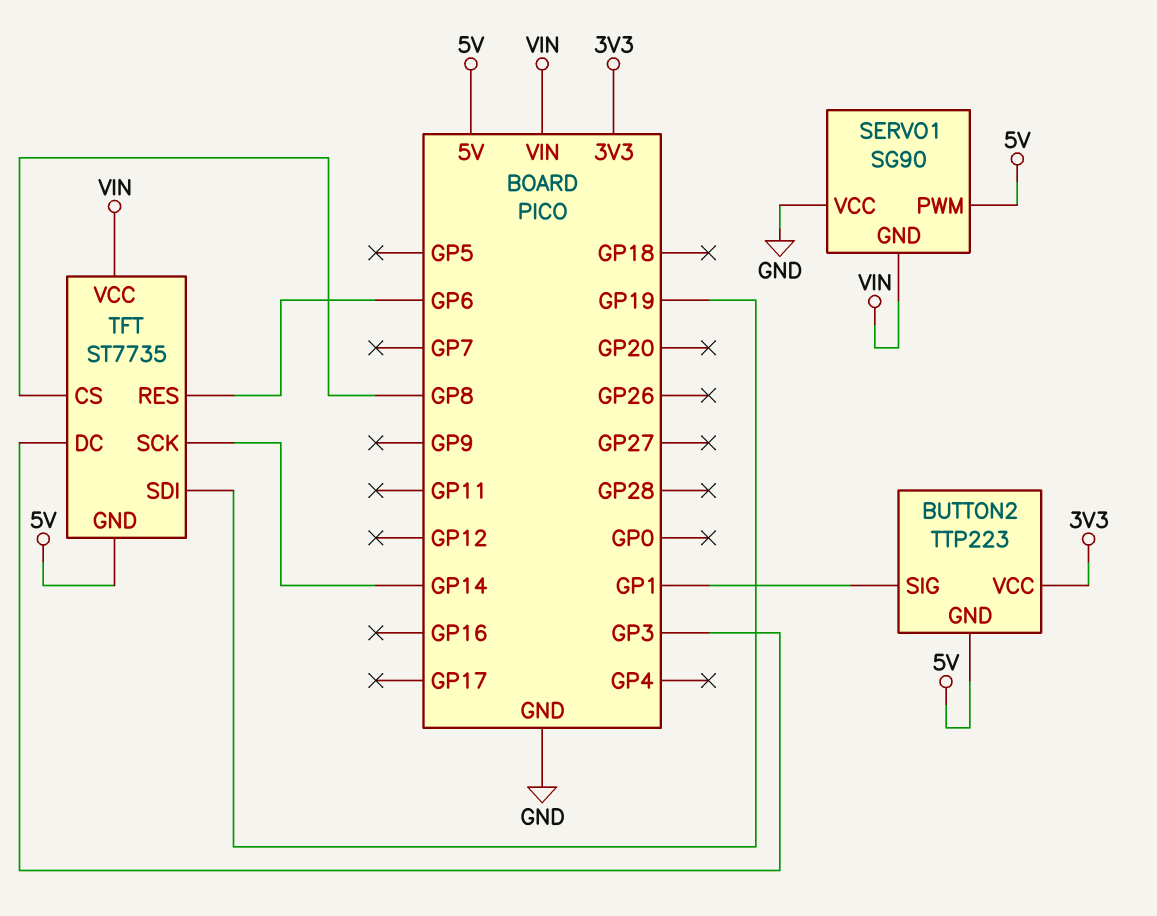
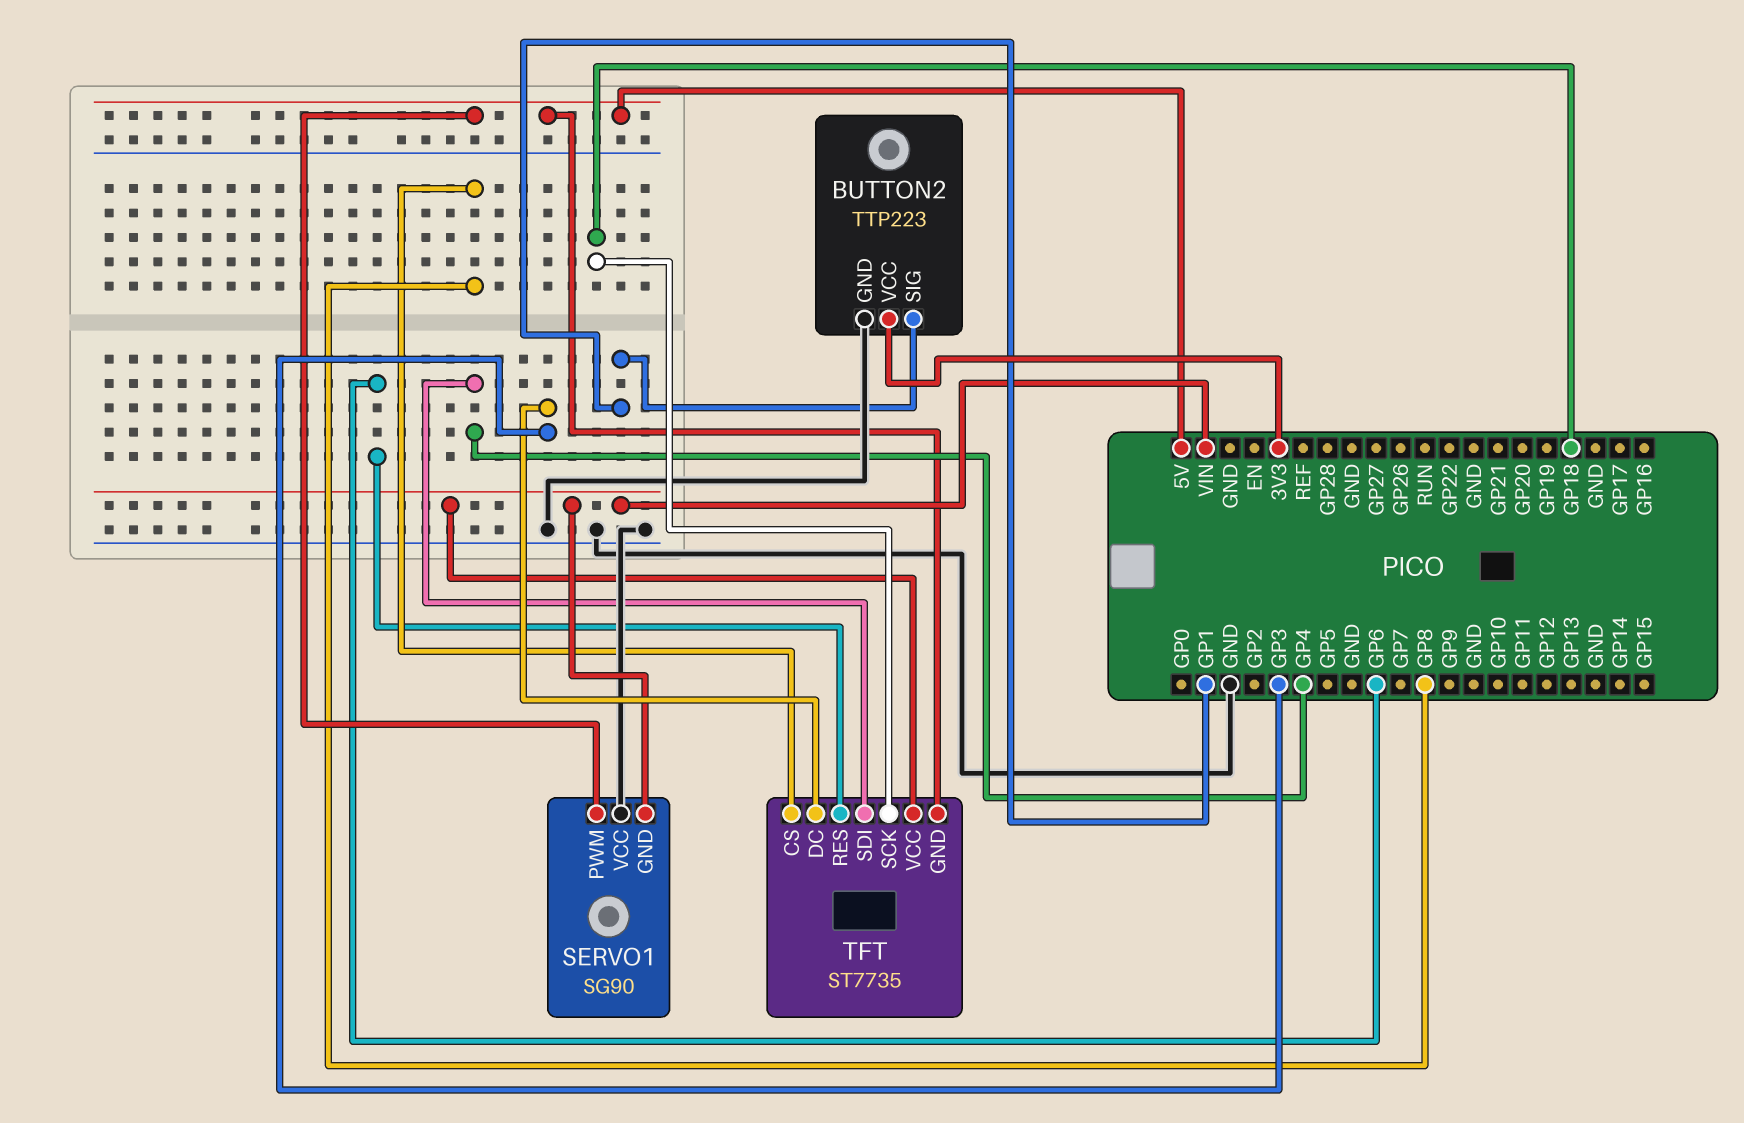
BUTTON2 pin GND: 5V -> GND
TFT pin SCK: GP14 -> GP18
TFT pin SDI: GP19 -> GP4

